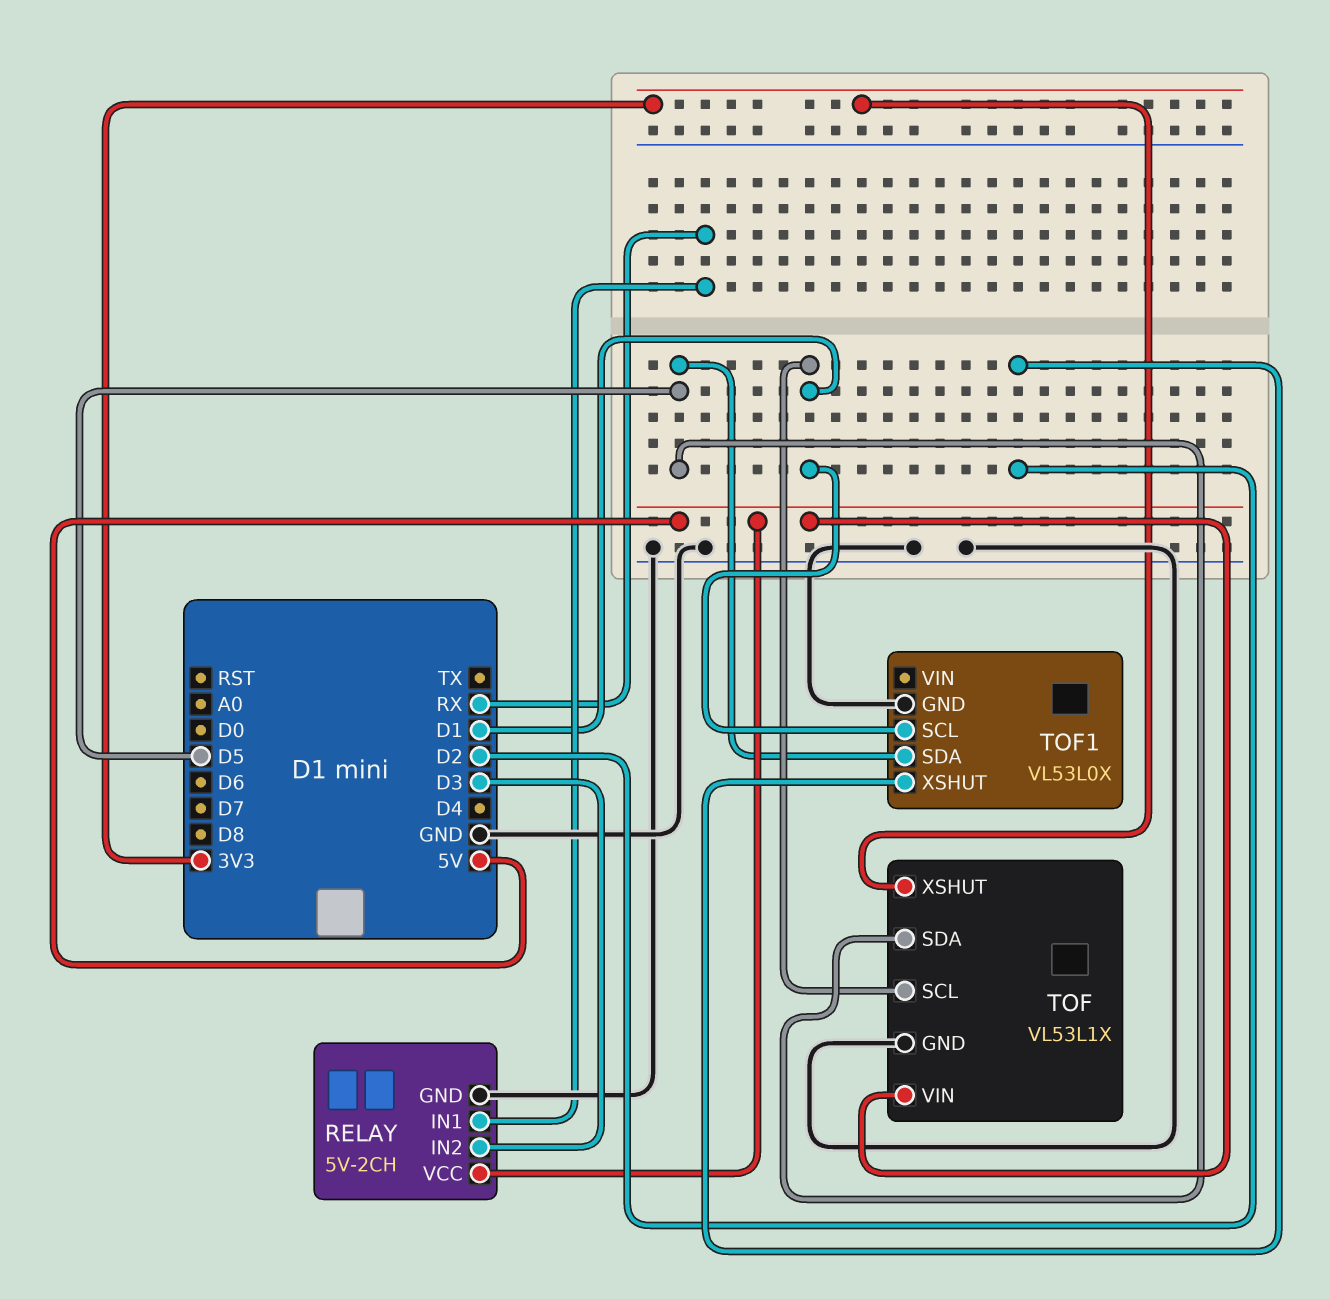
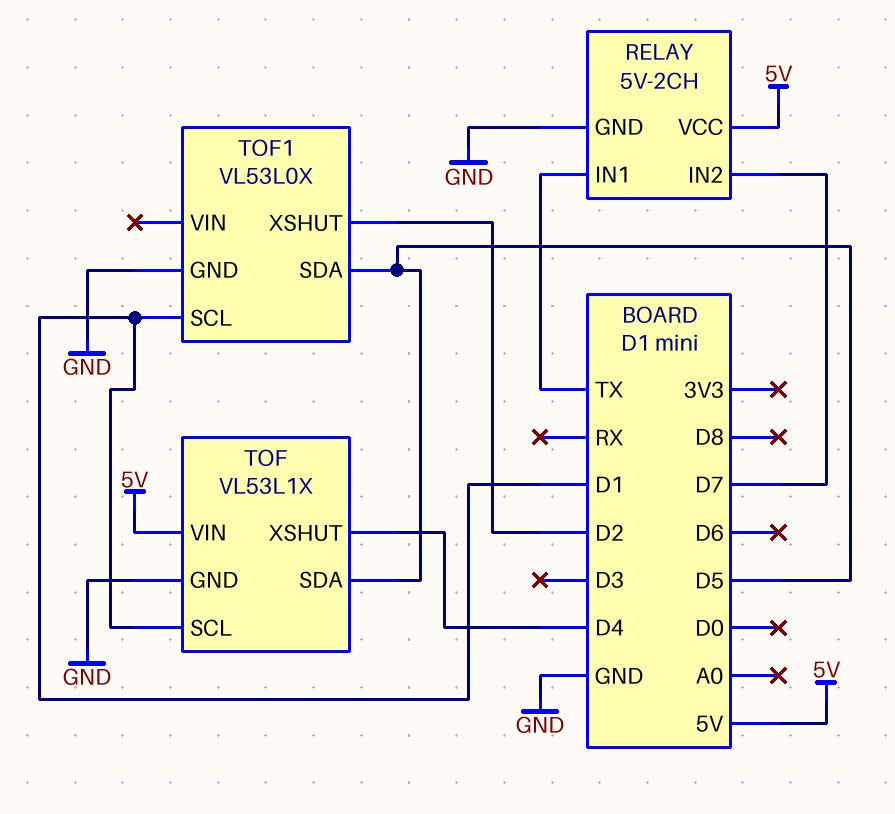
RELAY pin IN1: RX -> TX
RELAY pin IN2: D3 -> D7
TOF pin XSHUT: 3V3 -> D4

